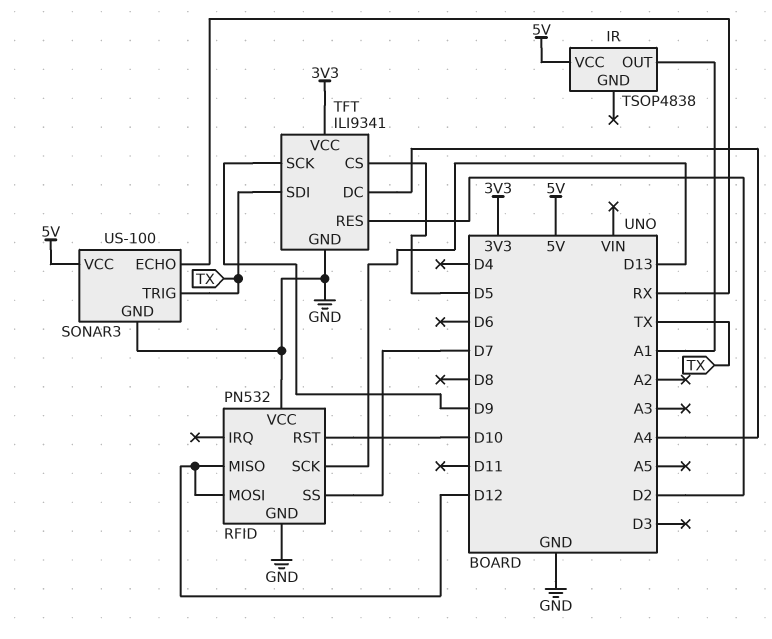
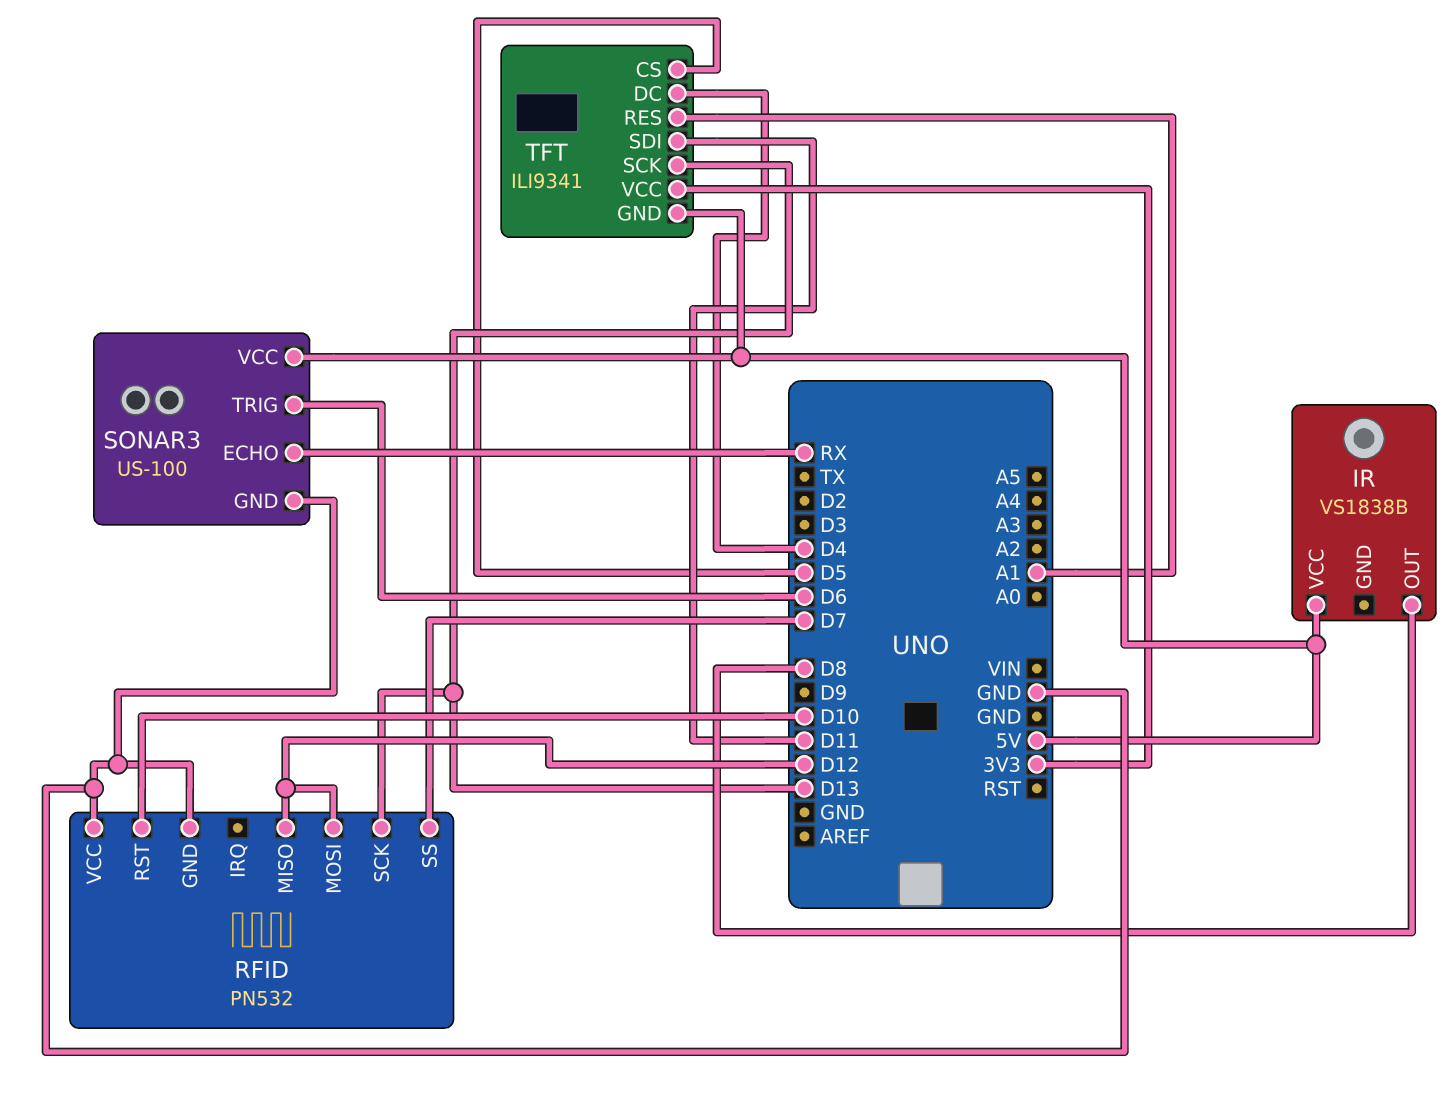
IR: TSOP4838 -> VS1838B
IR pin OUT: A1 -> D8
SONAR3 pin TRIG: TX -> D6
TFT pin DC: A4 -> D4
TFT pin GND: GND -> 5V
TFT pin RES: D2 -> A1
TFT pin SCK: D9 -> D13
TFT pin SDI: TX -> D11

